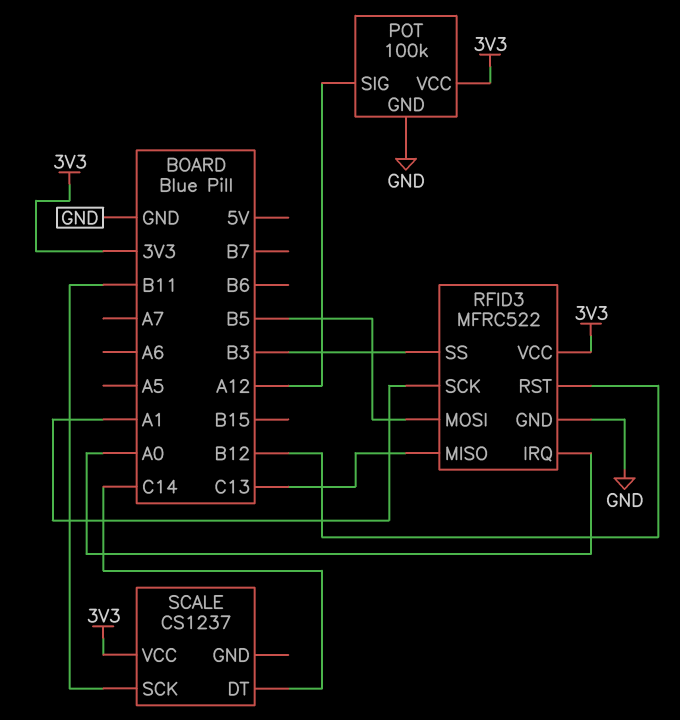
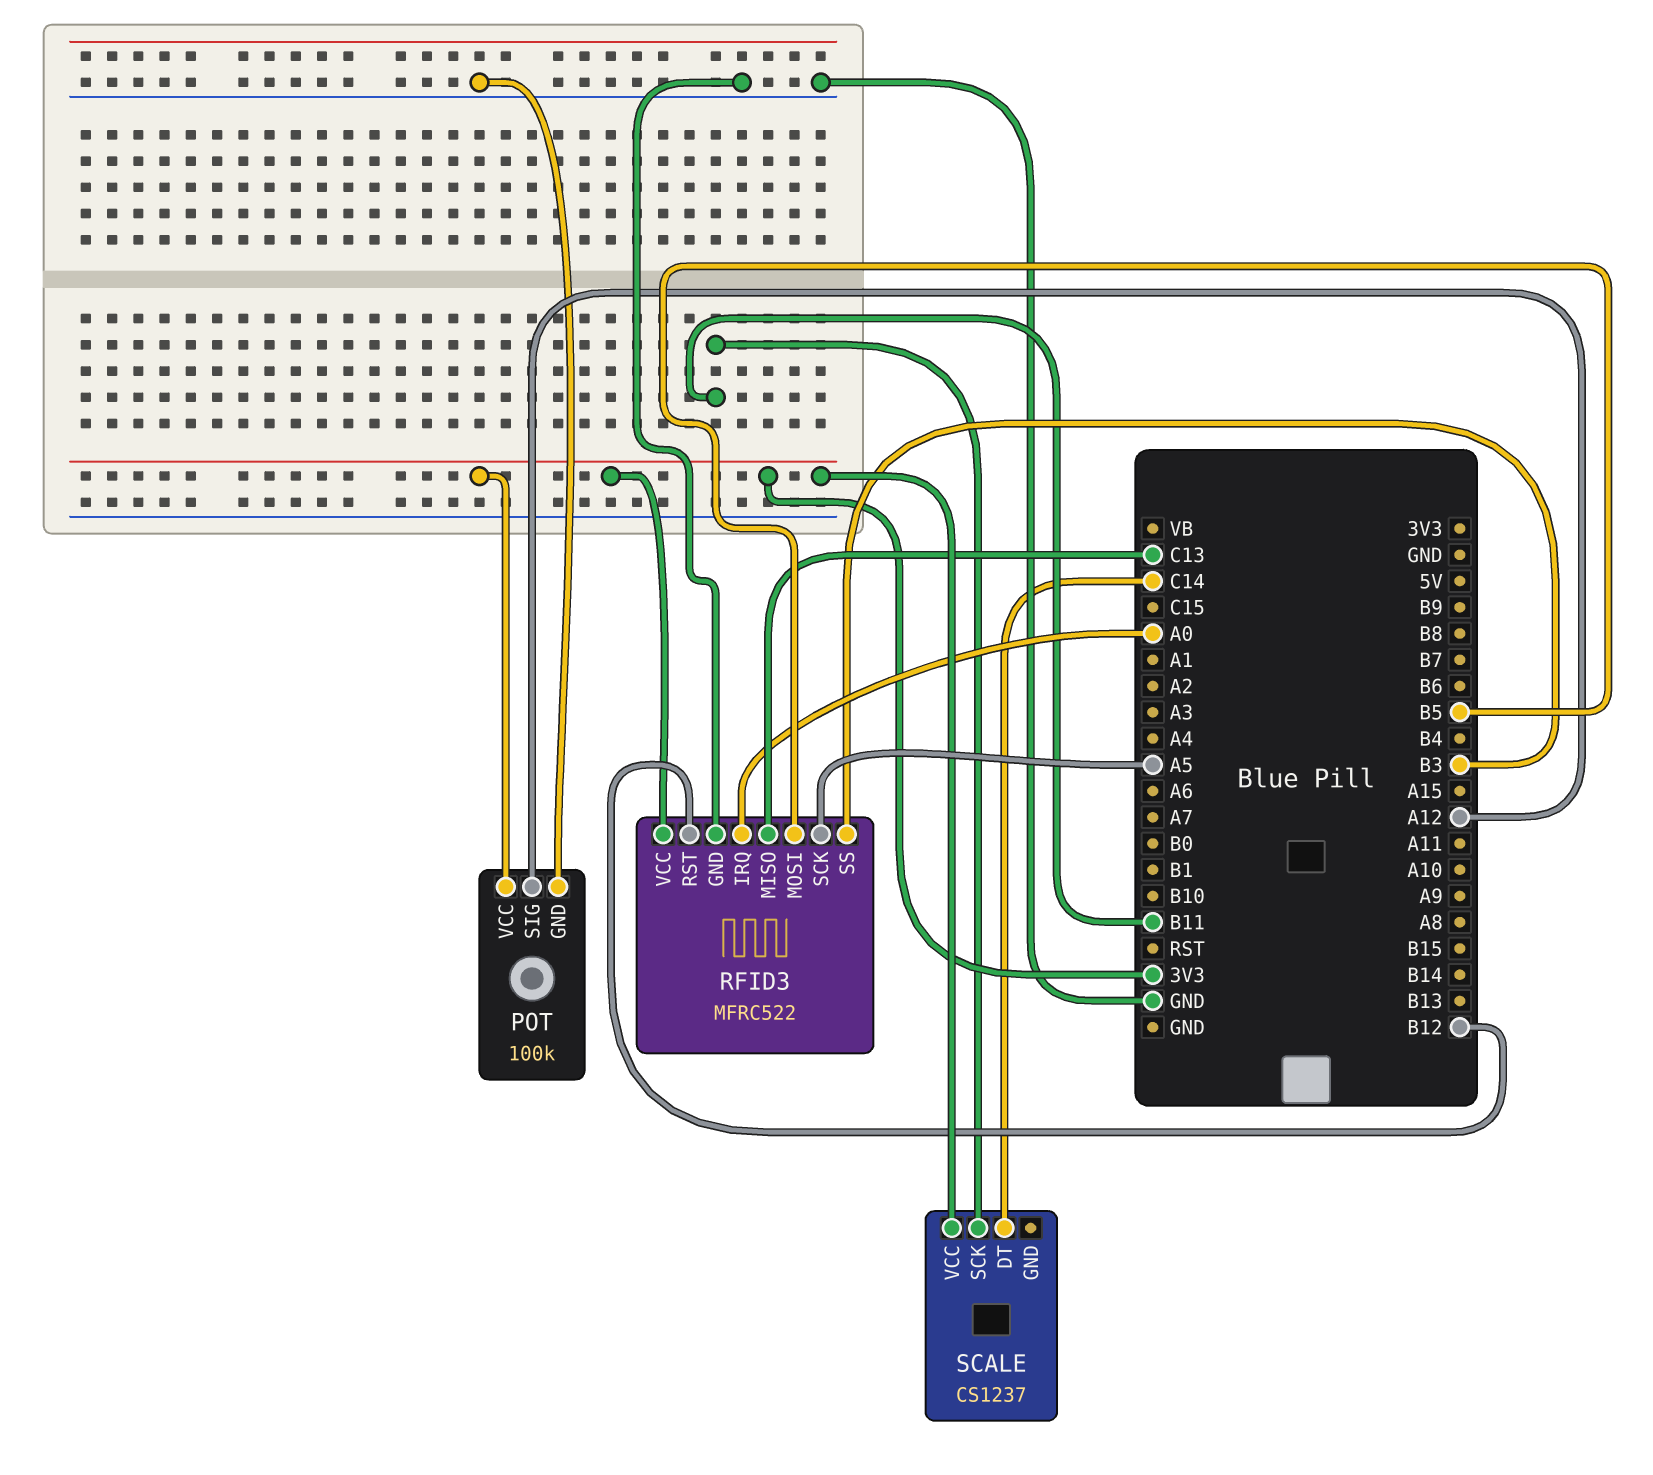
RFID3 pin SCK: A1 -> A5

